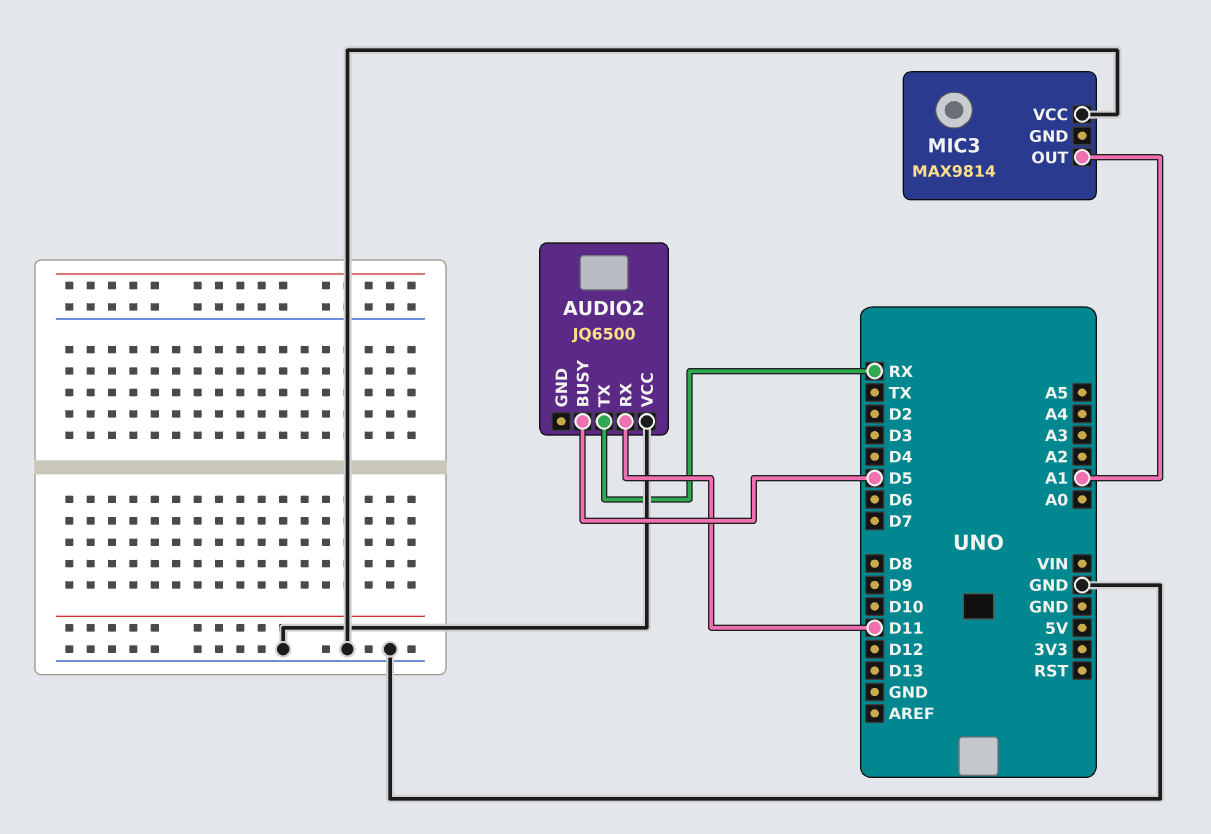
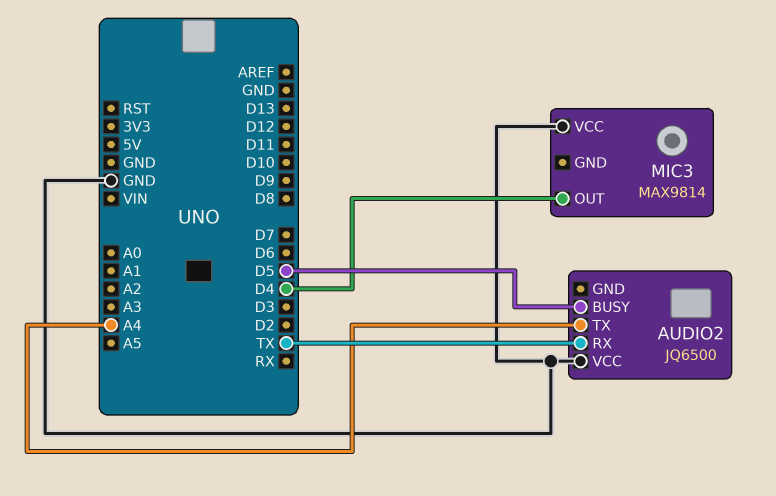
AUDIO2 pin RX: D11 -> TX
AUDIO2 pin TX: RX -> A4
MIC3 pin OUT: A1 -> D4

